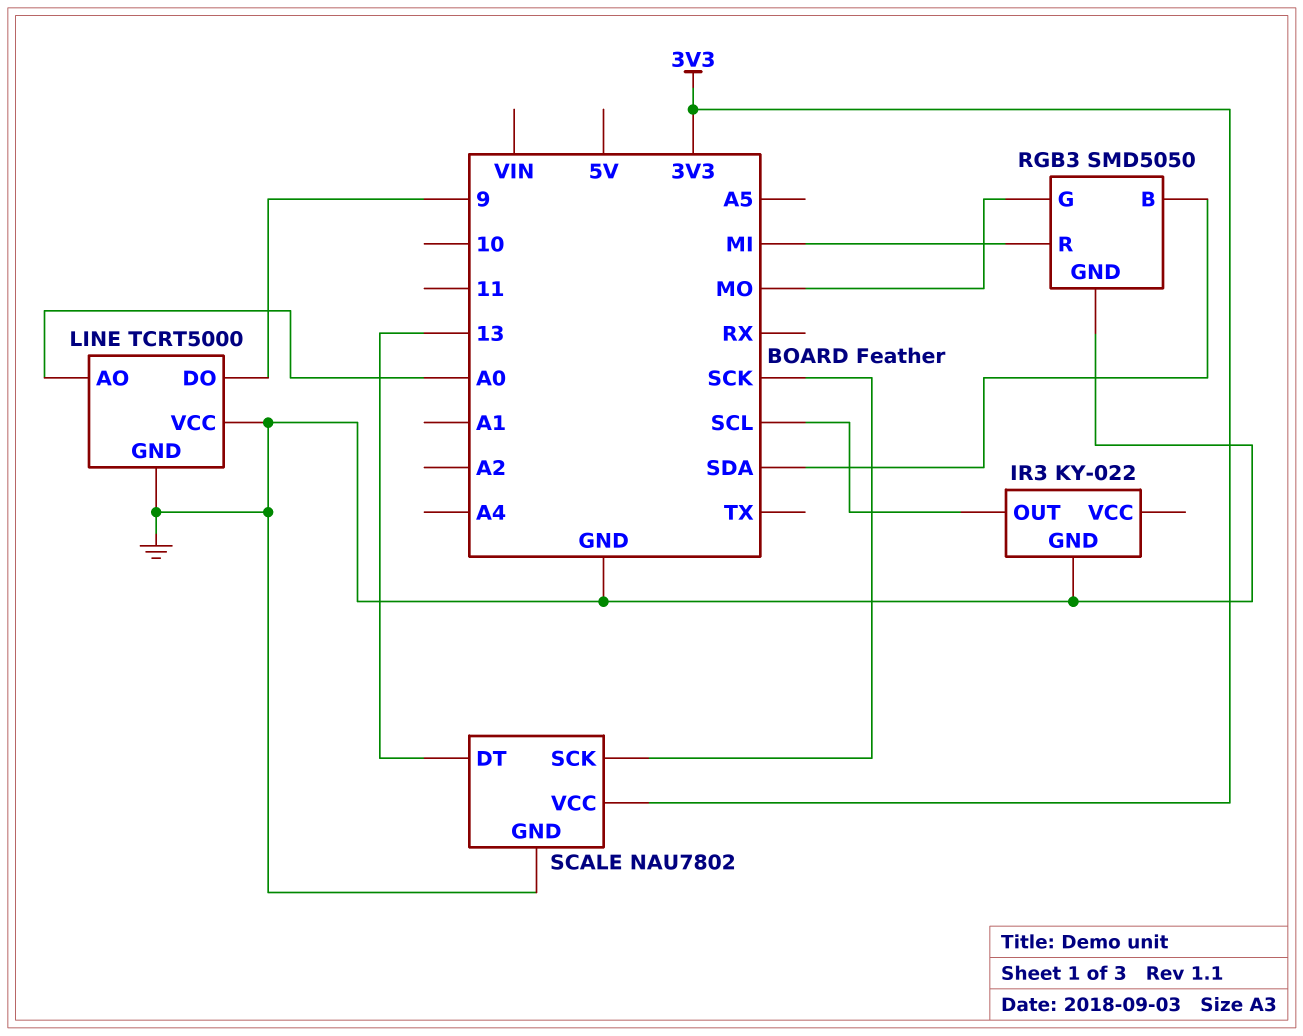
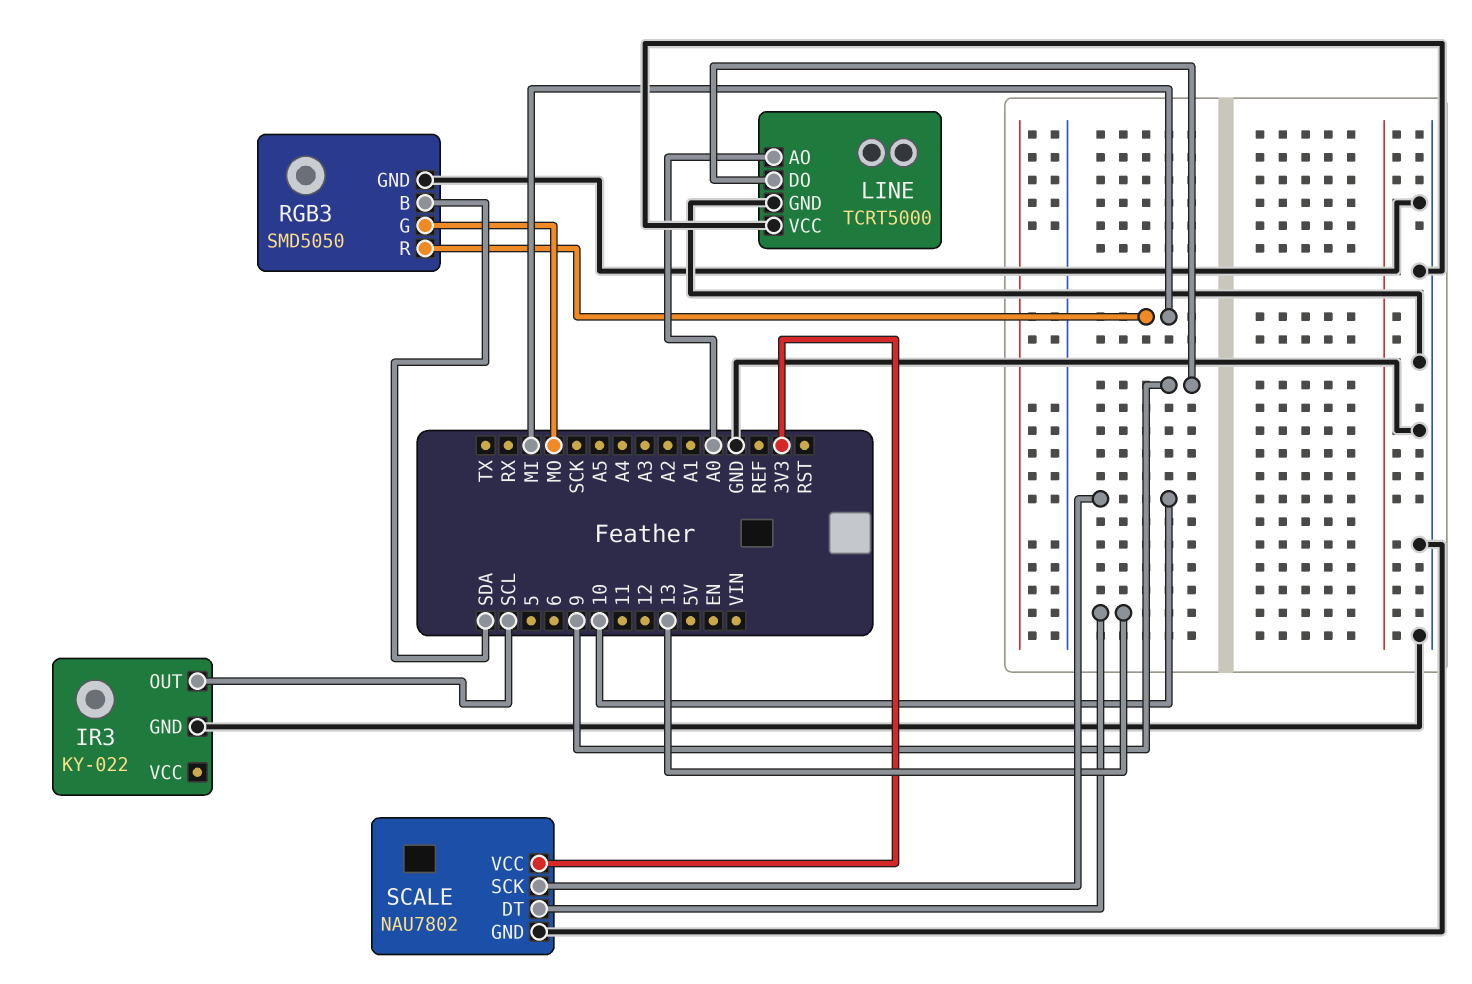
SCALE pin SCK: SCK -> 10

